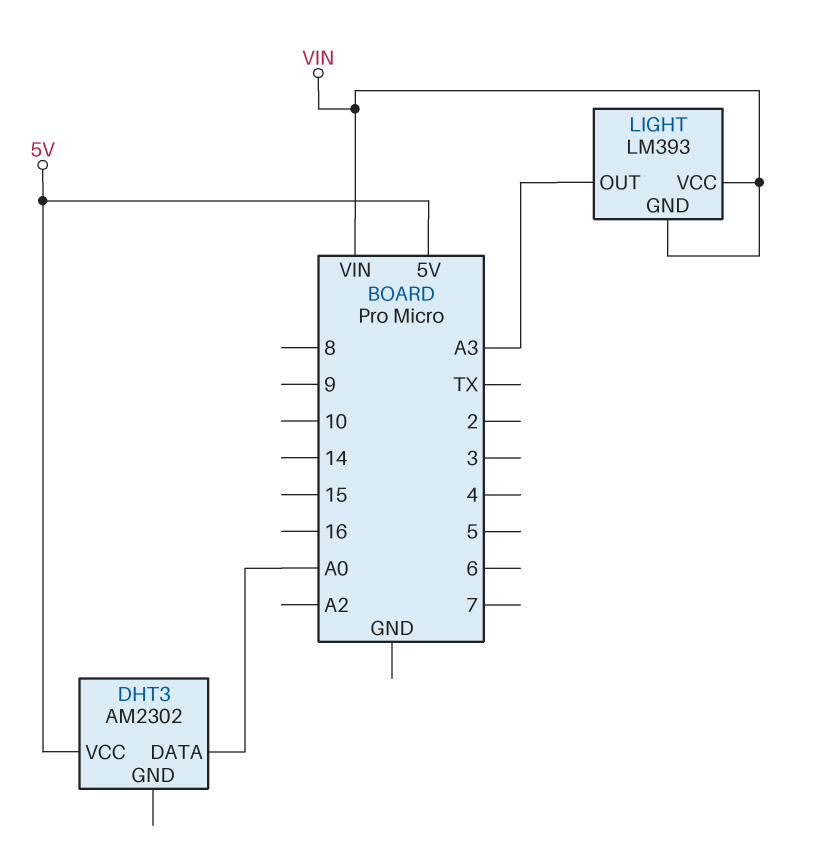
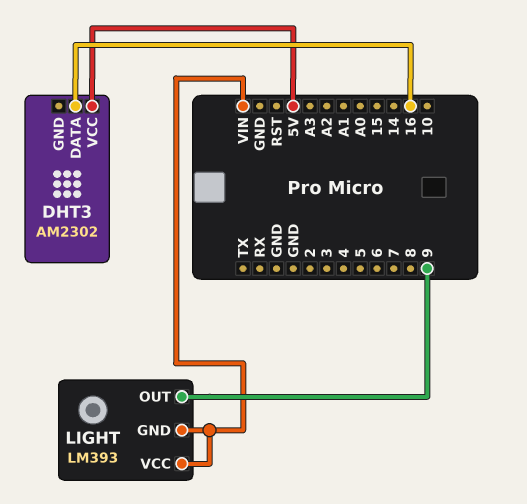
DHT3 pin DATA: A0 -> 16
LIGHT pin OUT: A3 -> 9

